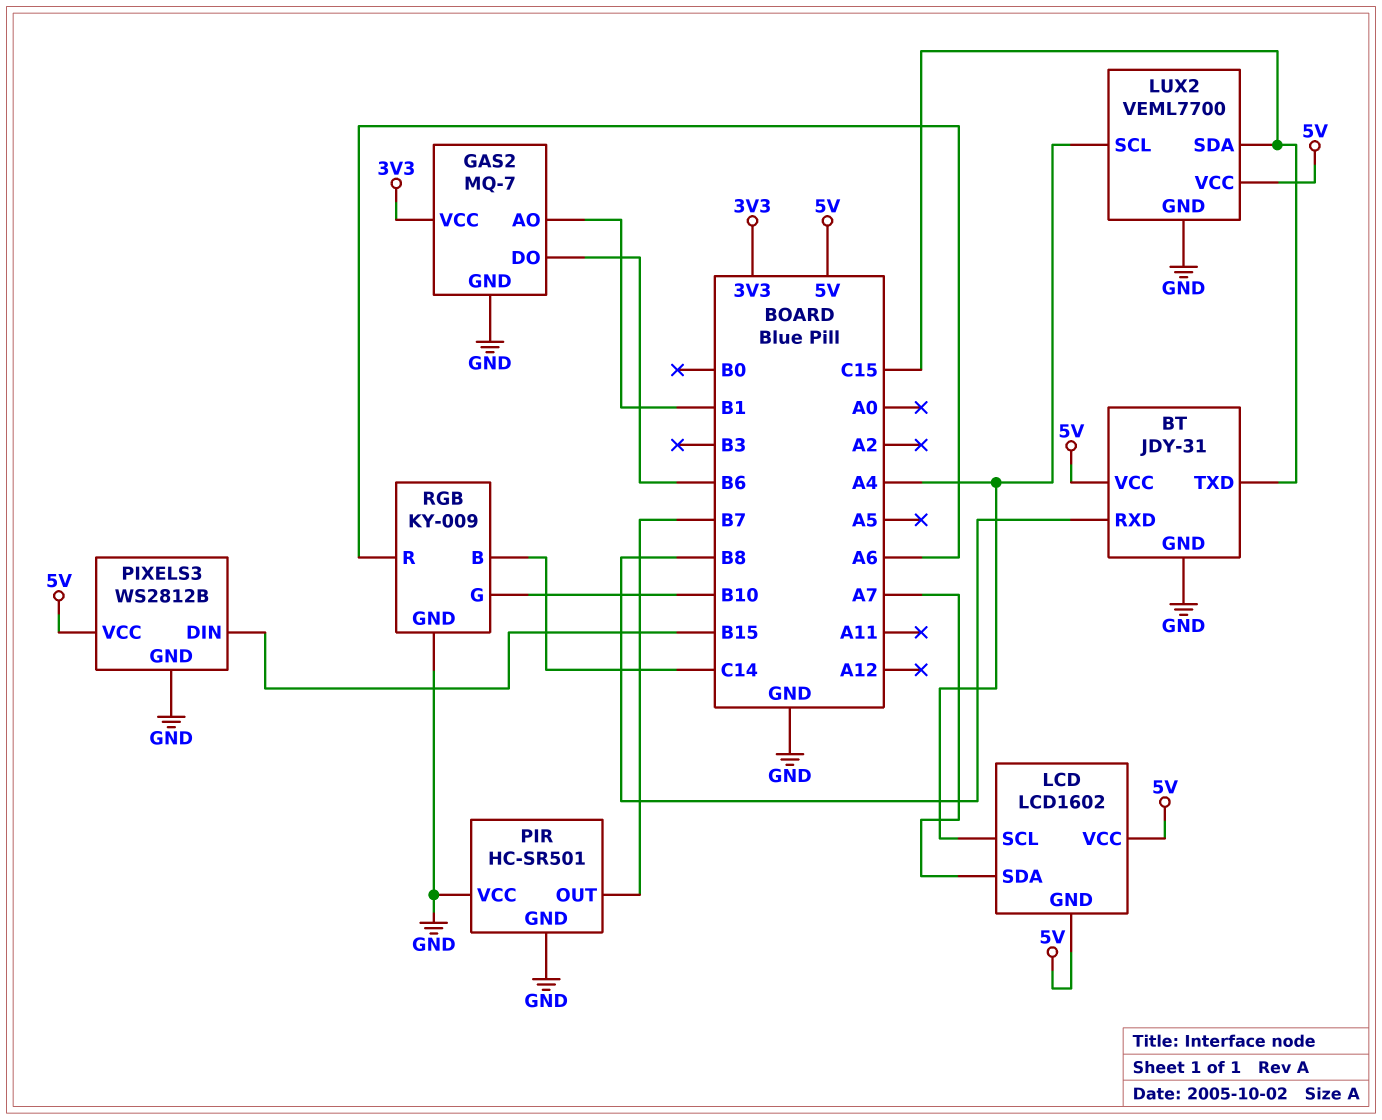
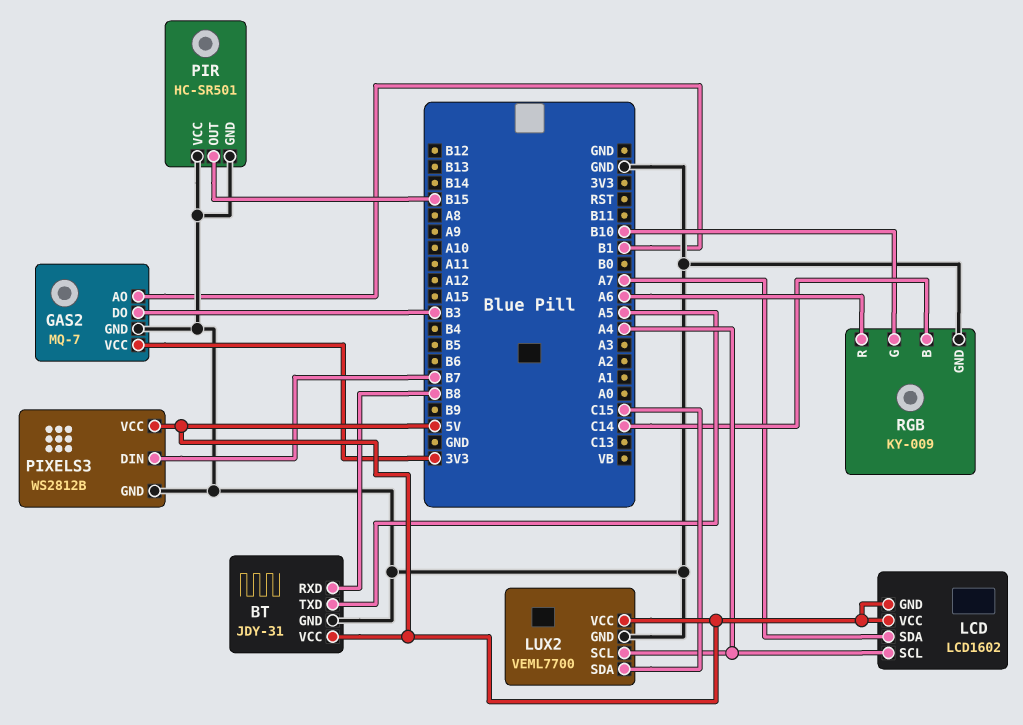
BT pin TXD: C15 -> A5
GAS2 pin DO: B6 -> B3
PIR pin OUT: B7 -> B15
PIXELS3 pin DIN: B15 -> B7

